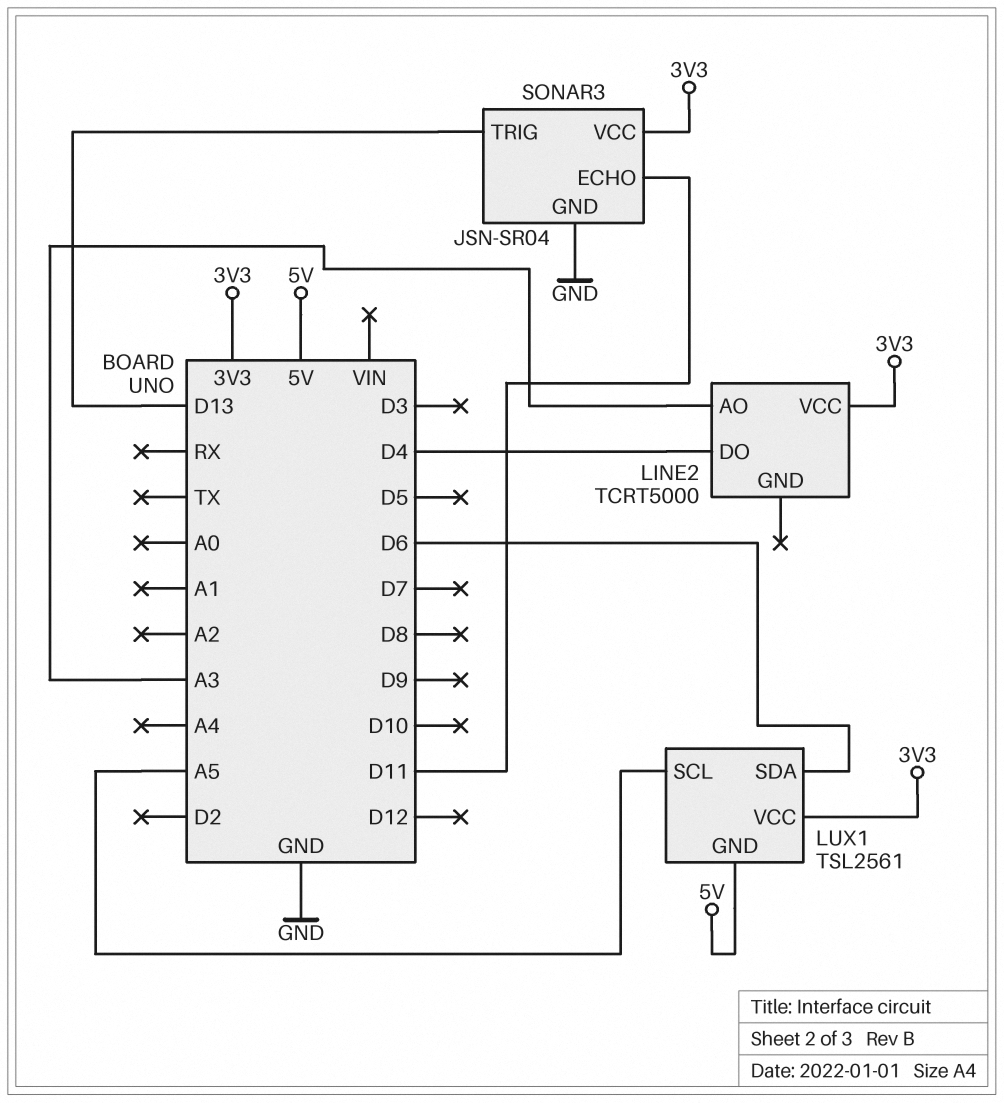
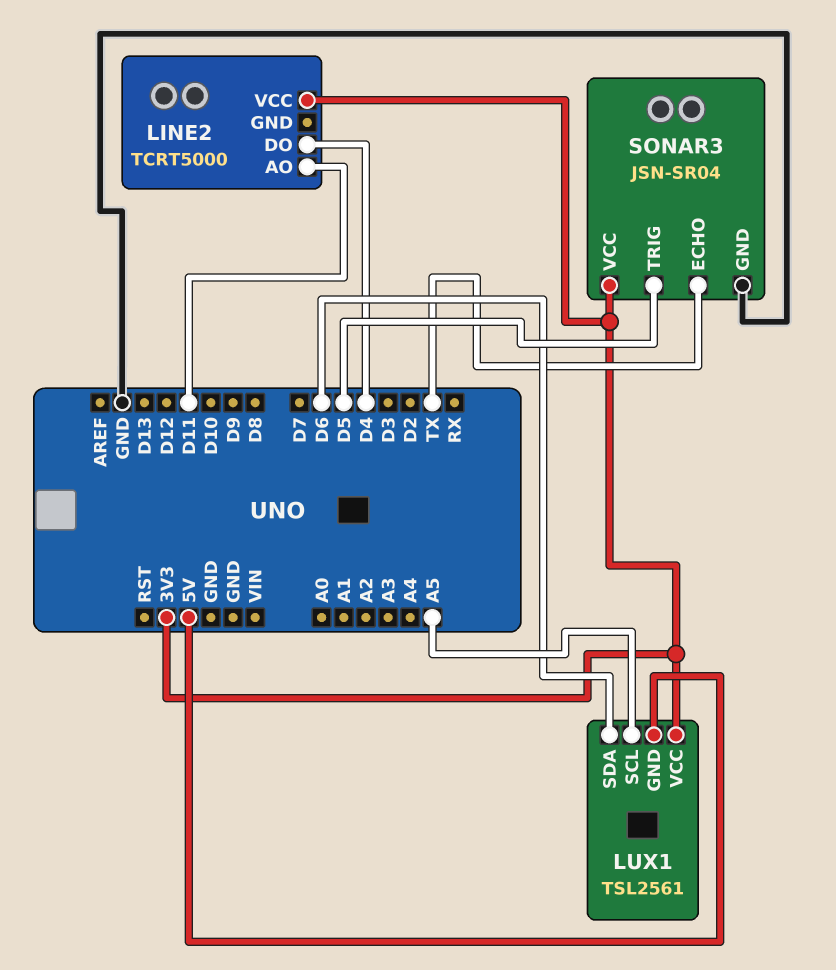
LINE2 pin AO: A3 -> D11
SONAR3 pin ECHO: D11 -> TX
SONAR3 pin TRIG: D13 -> D5

